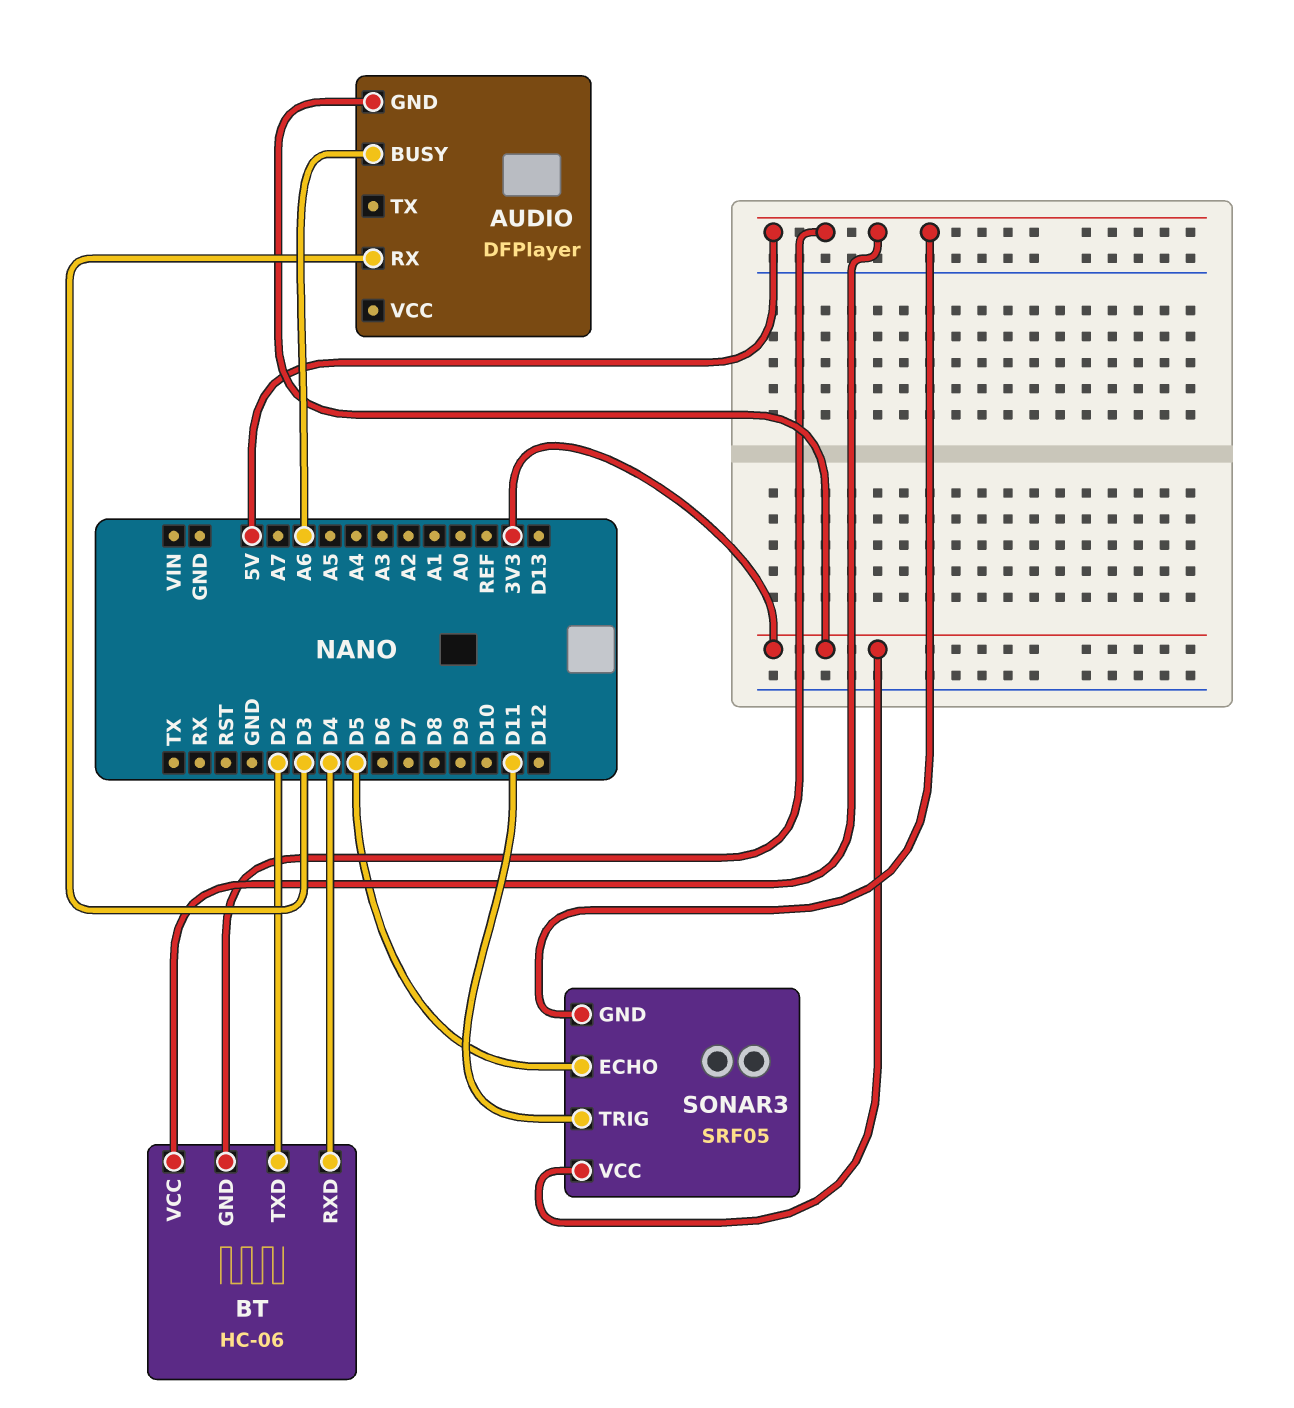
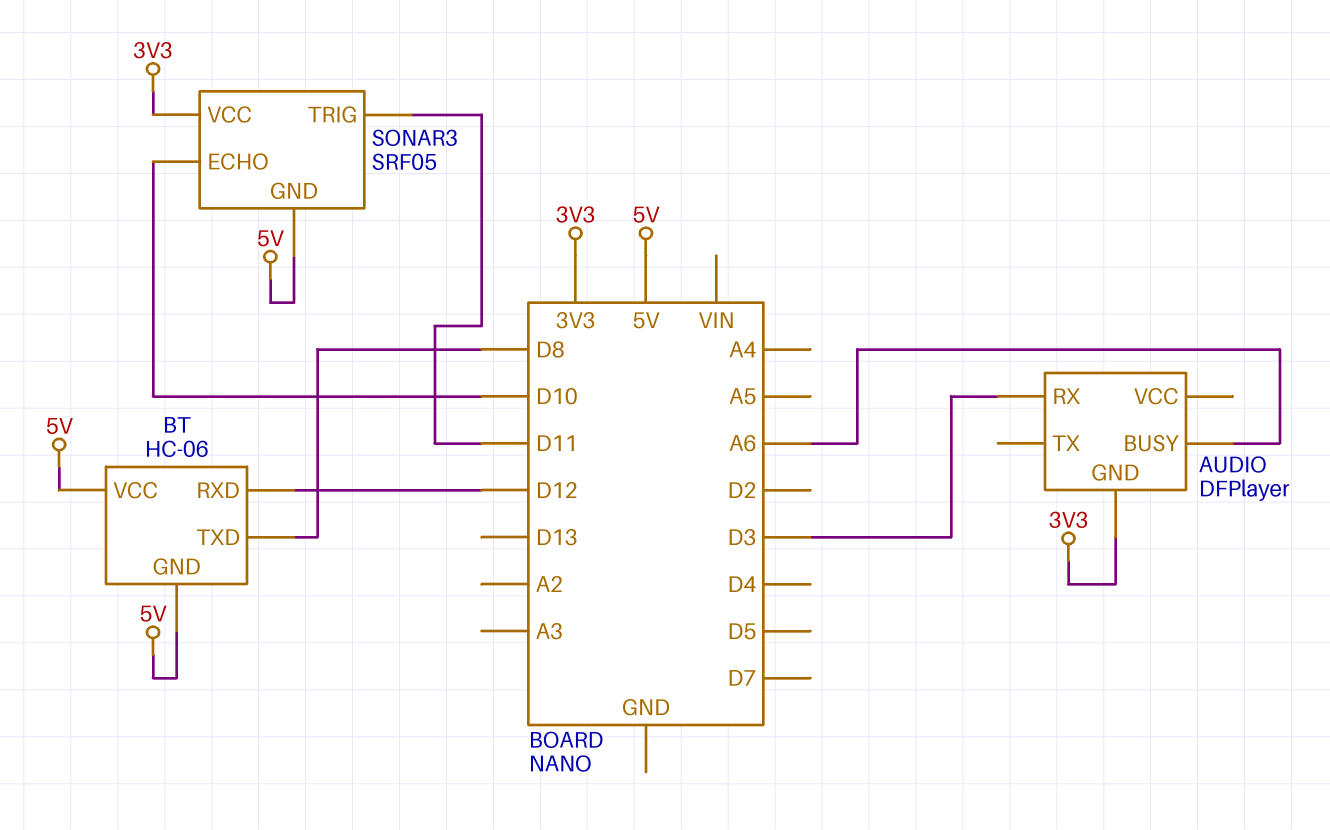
BT pin RXD: D4 -> D12
BT pin TXD: D2 -> D8
SONAR3 pin ECHO: D5 -> D10

